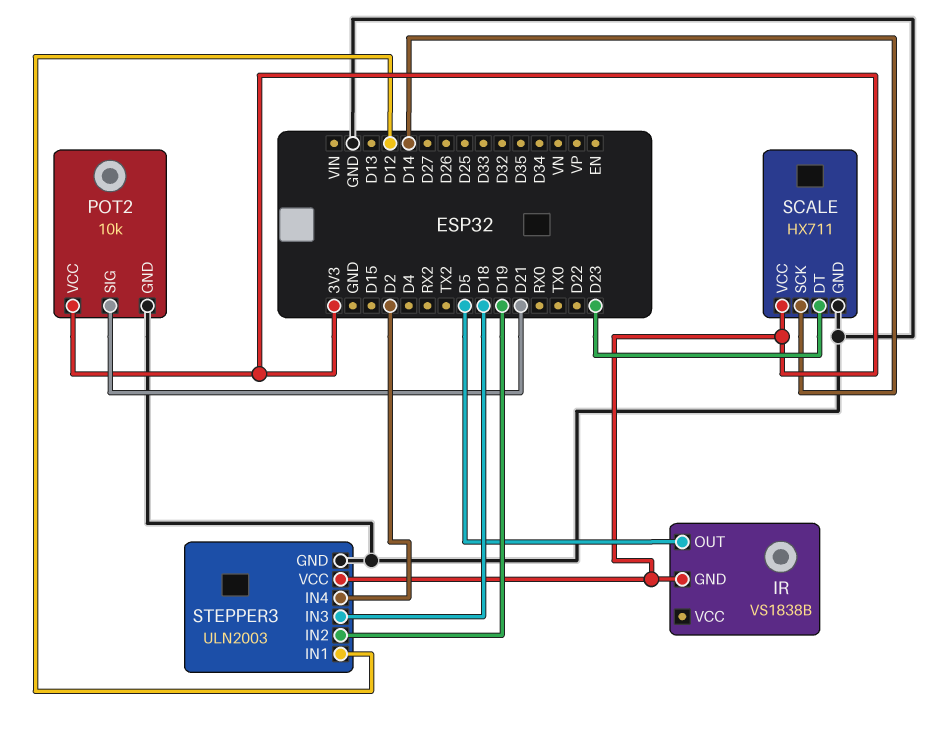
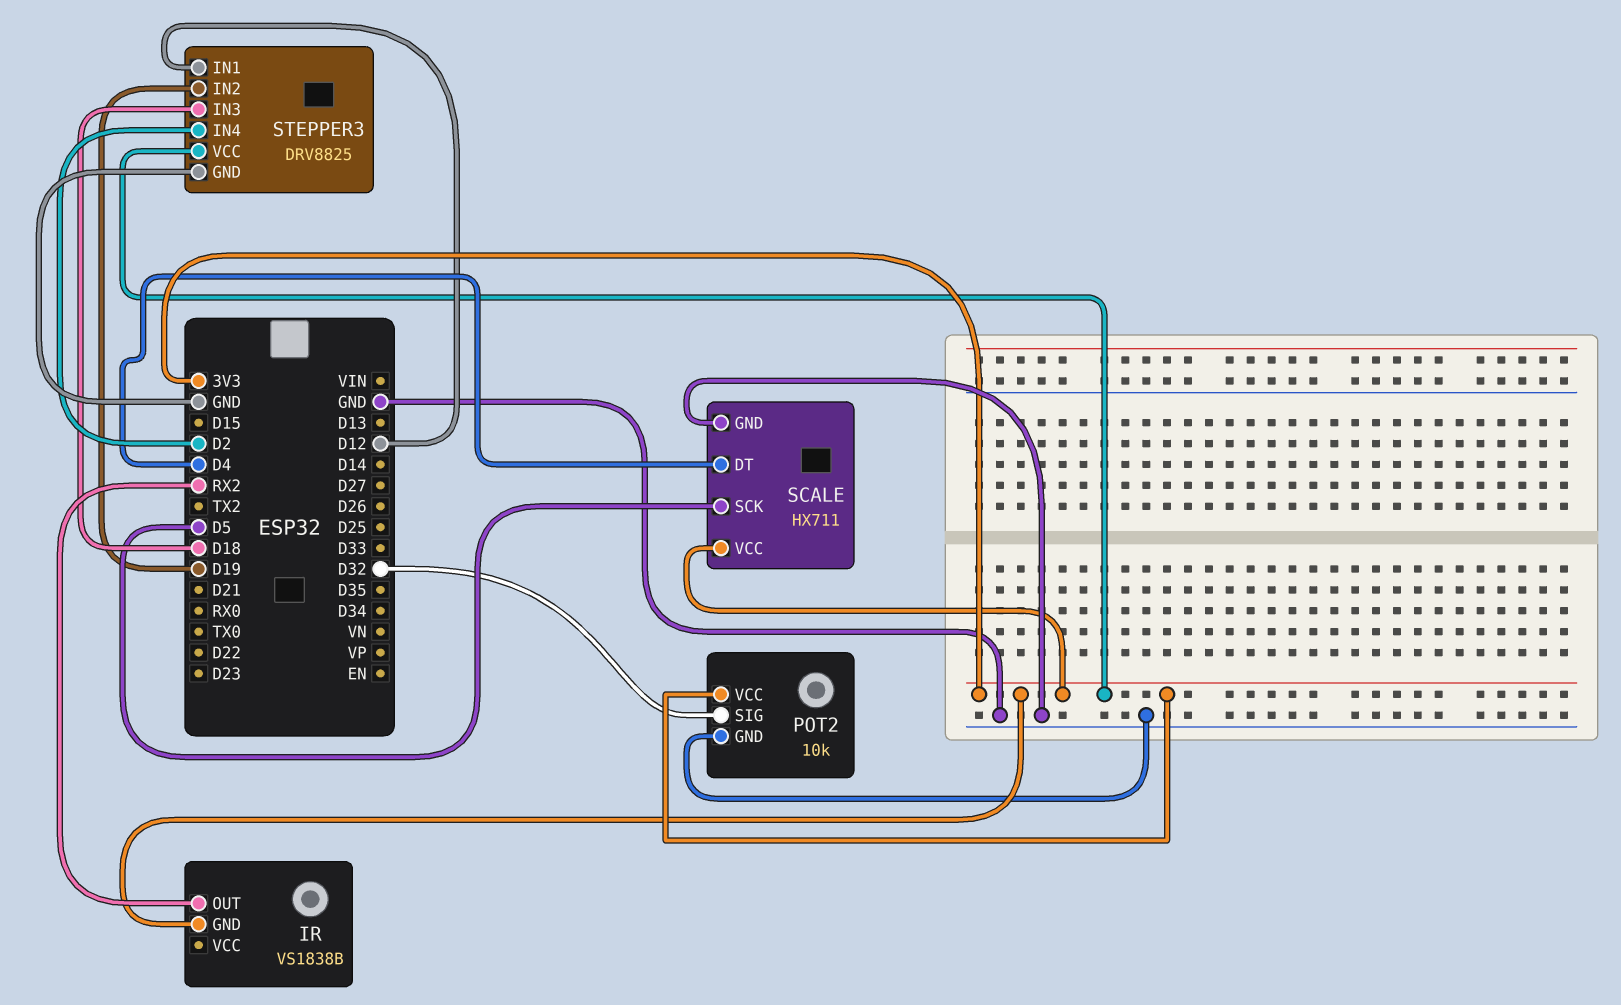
IR pin OUT: D5 -> RX2
POT2 pin SIG: D21 -> D32
SCALE pin DT: D23 -> D4
SCALE pin SCK: D14 -> D5
STEPPER3: ULN2003 -> DRV8825

